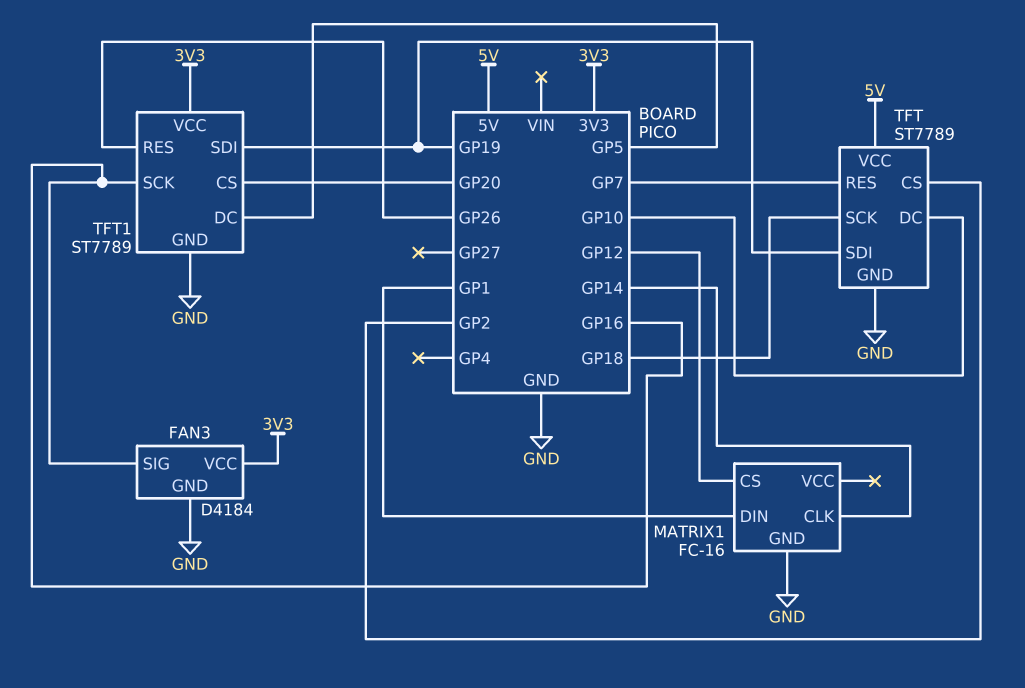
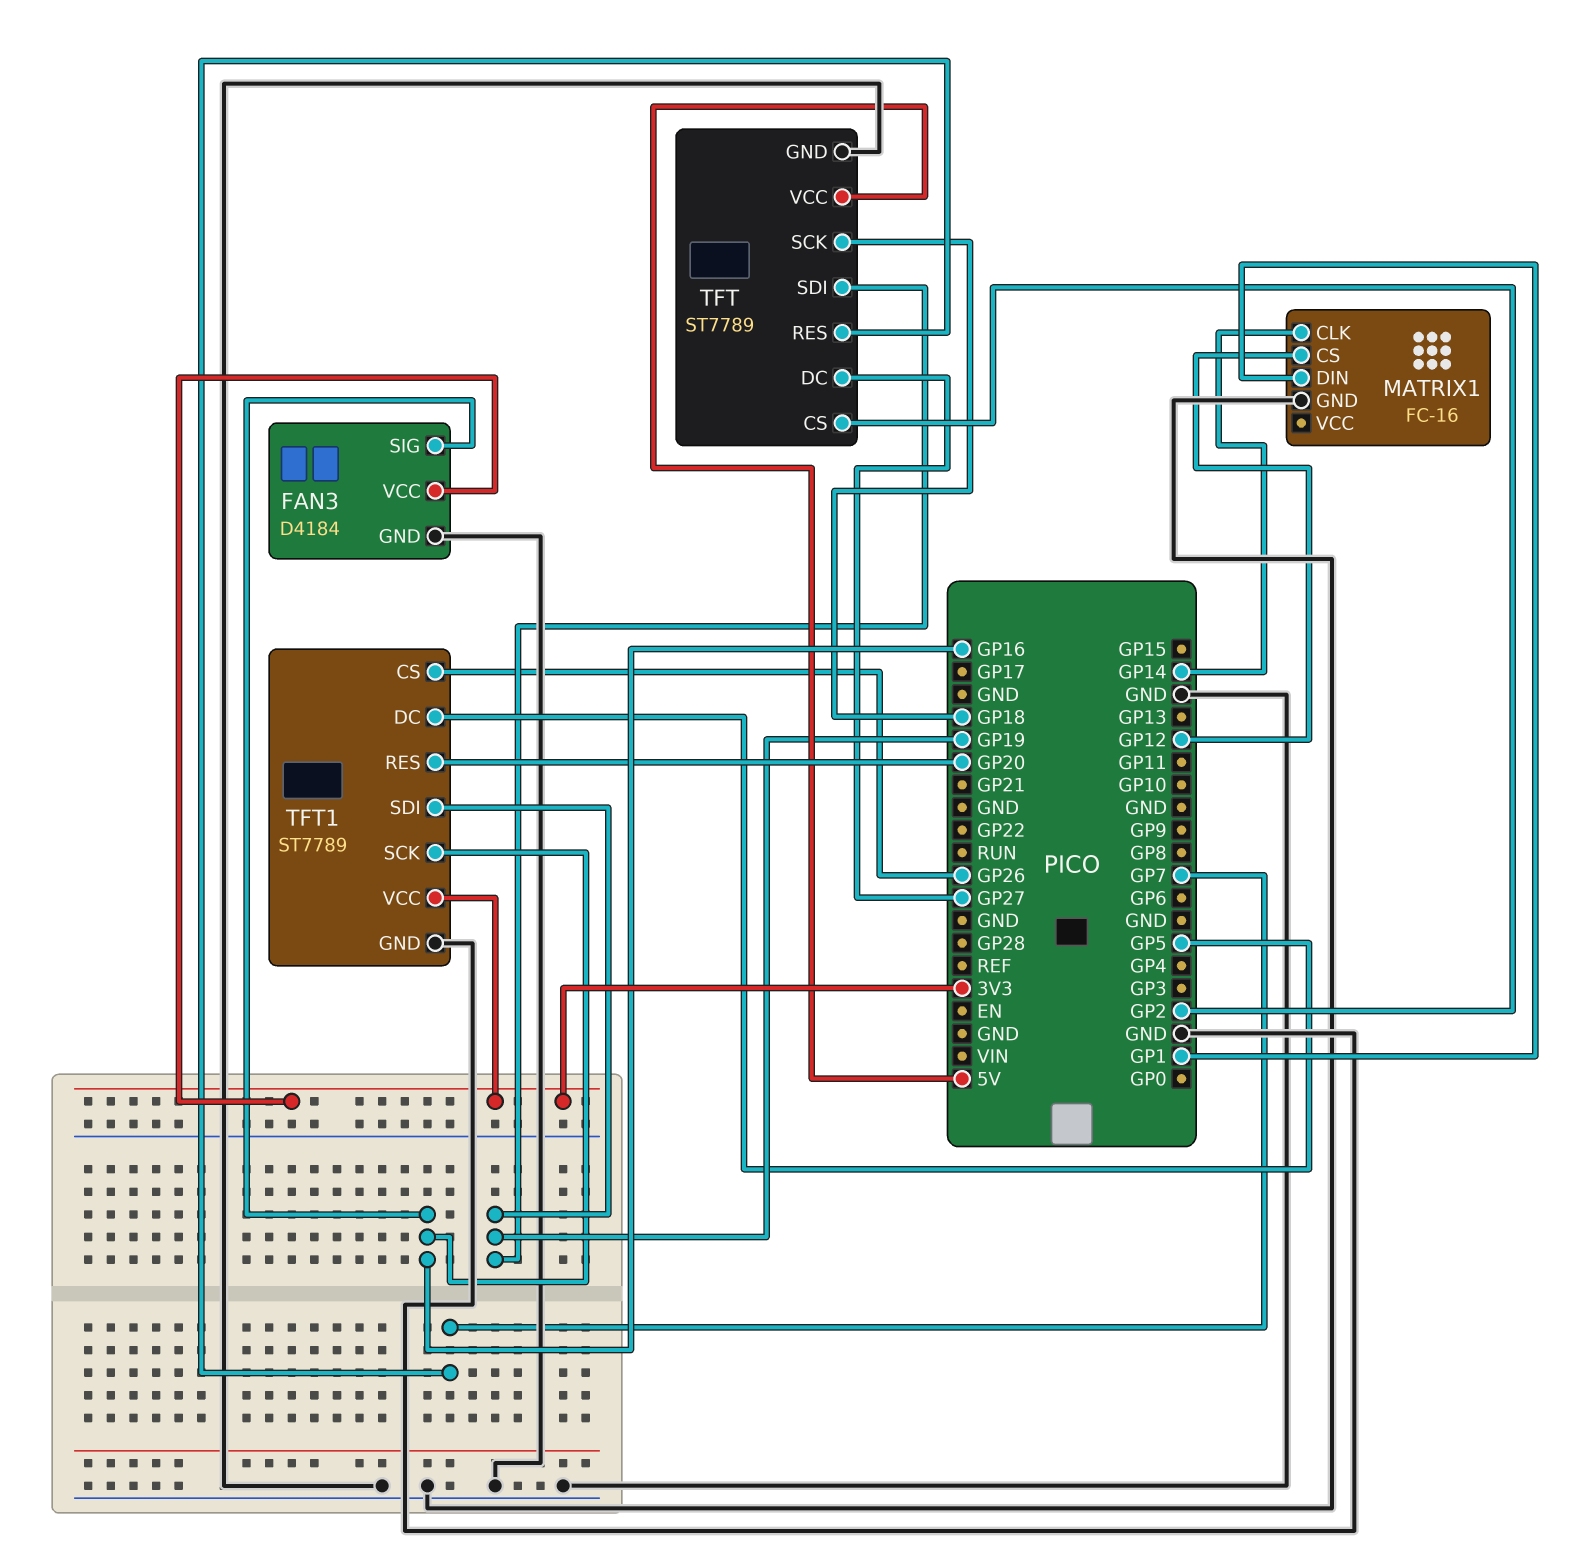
TFT pin DC: GP10 -> GP27
TFT1 pin CS: GP20 -> GP26
TFT1 pin RES: GP26 -> GP20

